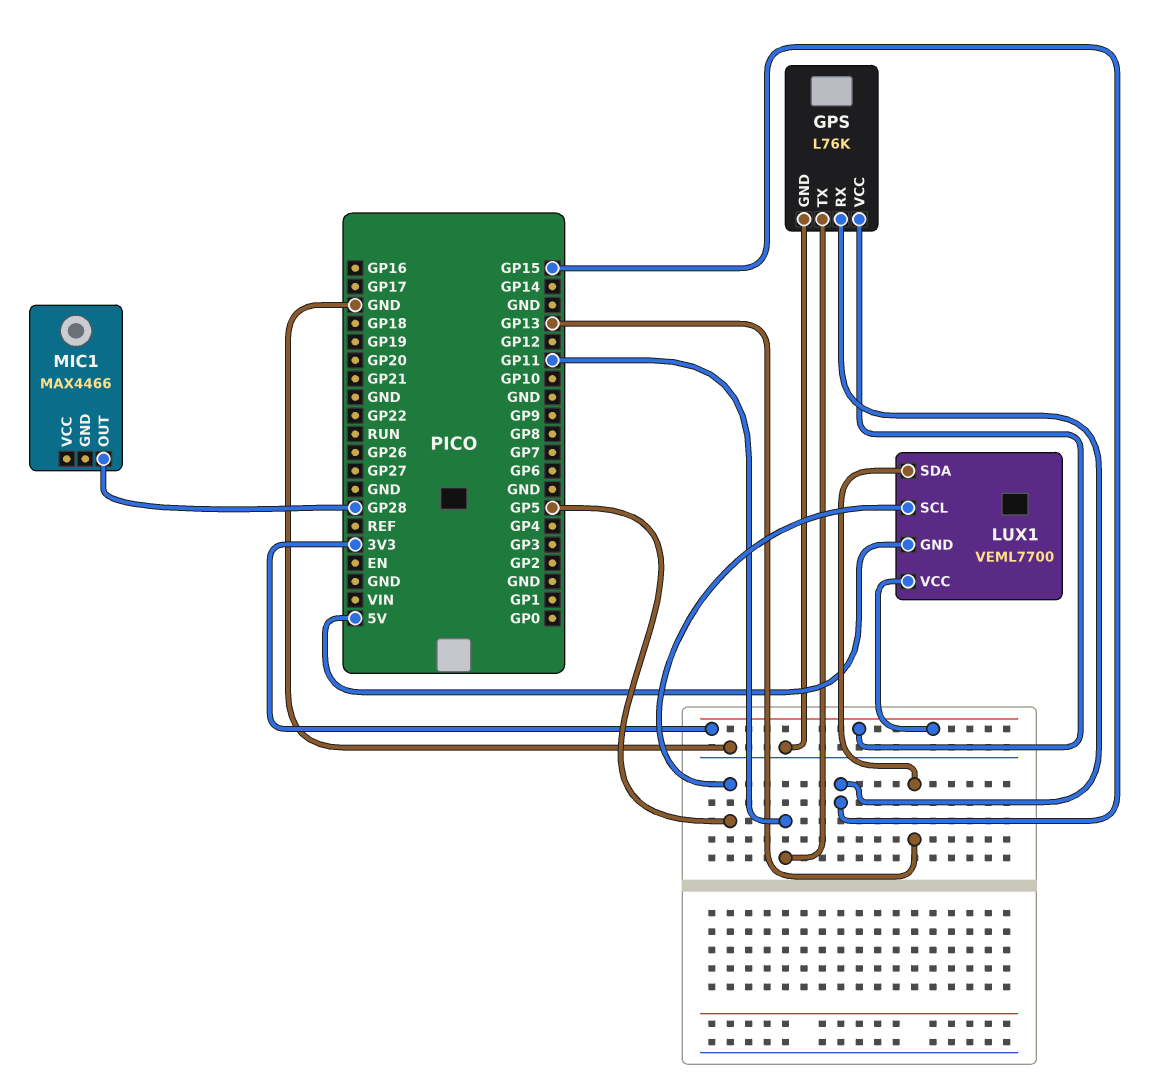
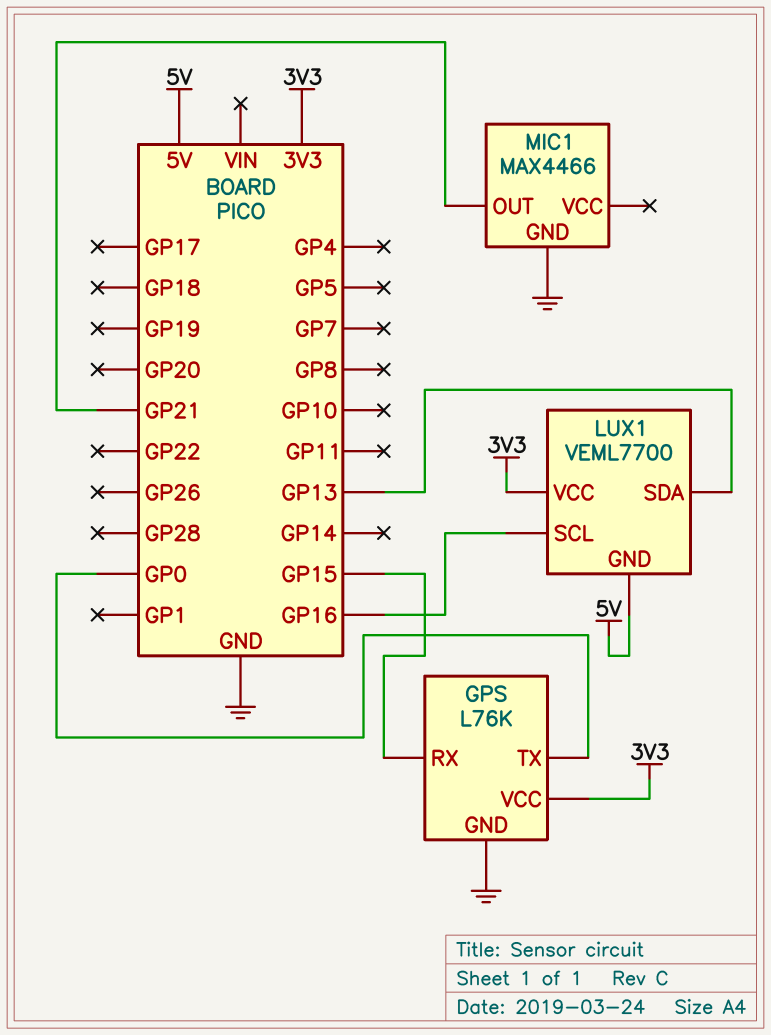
GPS pin TX: GP11 -> GP0
LUX1 pin SCL: GP5 -> GP16
MIC1 pin GND: none -> GND
MIC1 pin OUT: GP28 -> GP21

